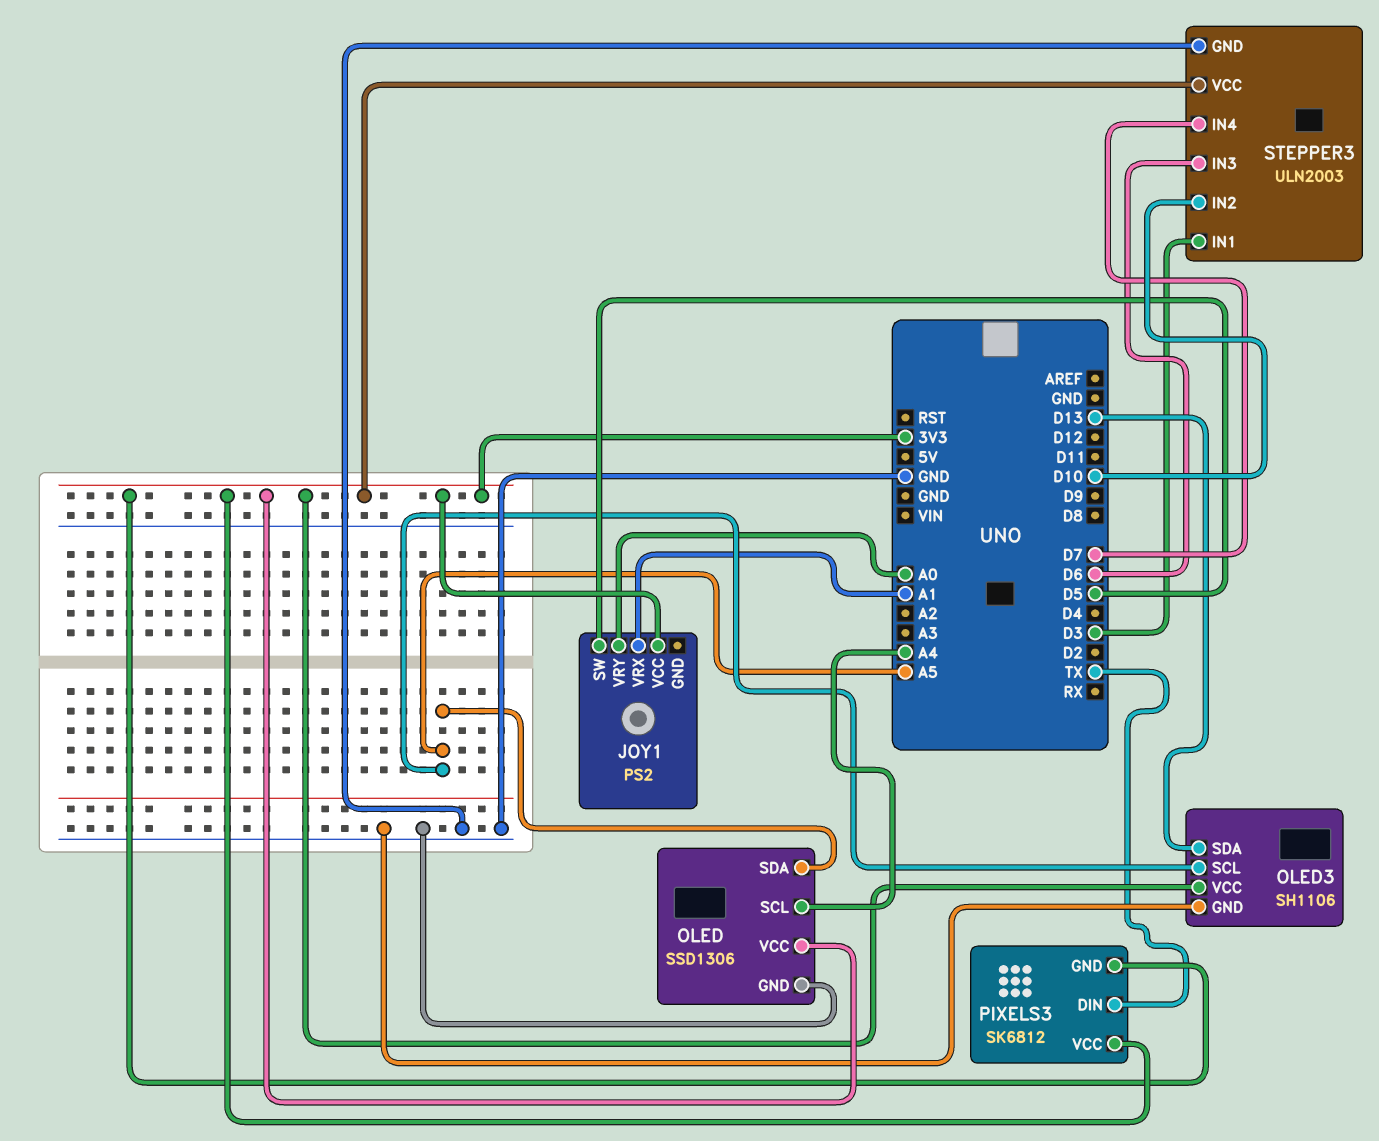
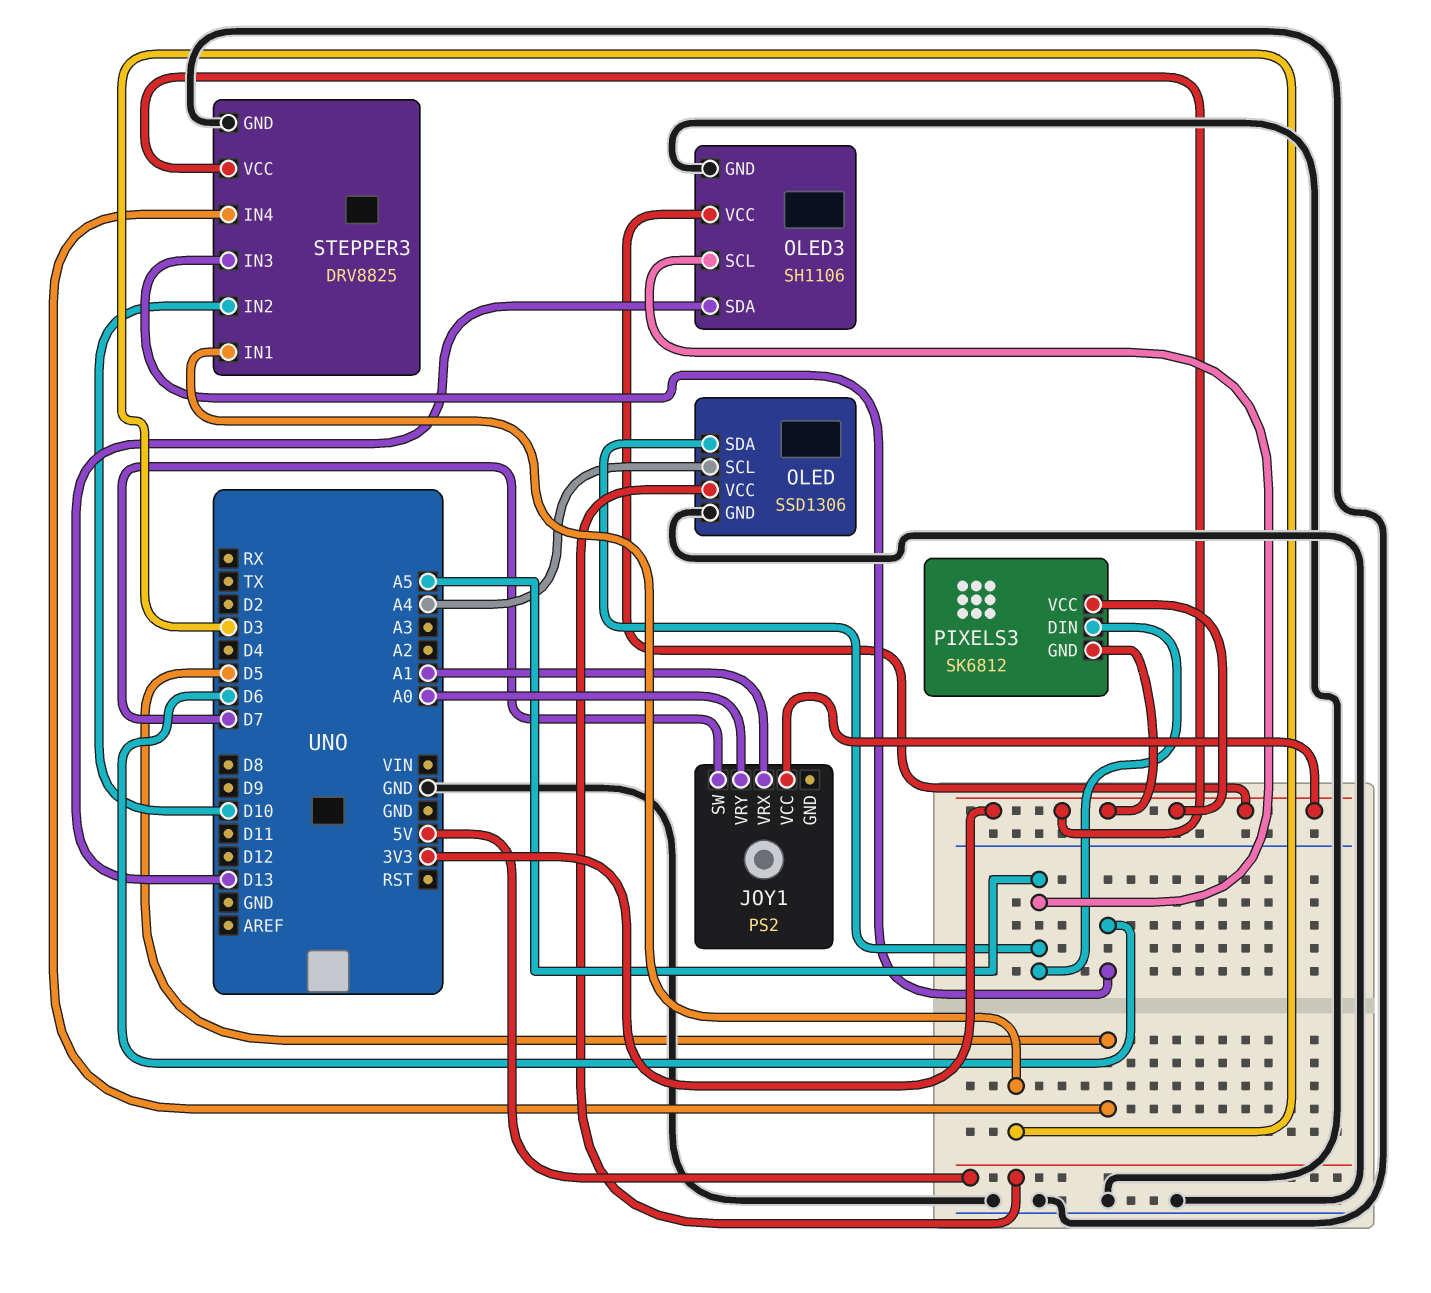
JOY1 pin SW: D5 -> D7
OLED pin VCC: 3V3 -> 5V
PIXELS3 pin DIN: TX -> A5
STEPPER3: ULN2003 -> DRV8825
STEPPER3 pin IN4: D7 -> D5

